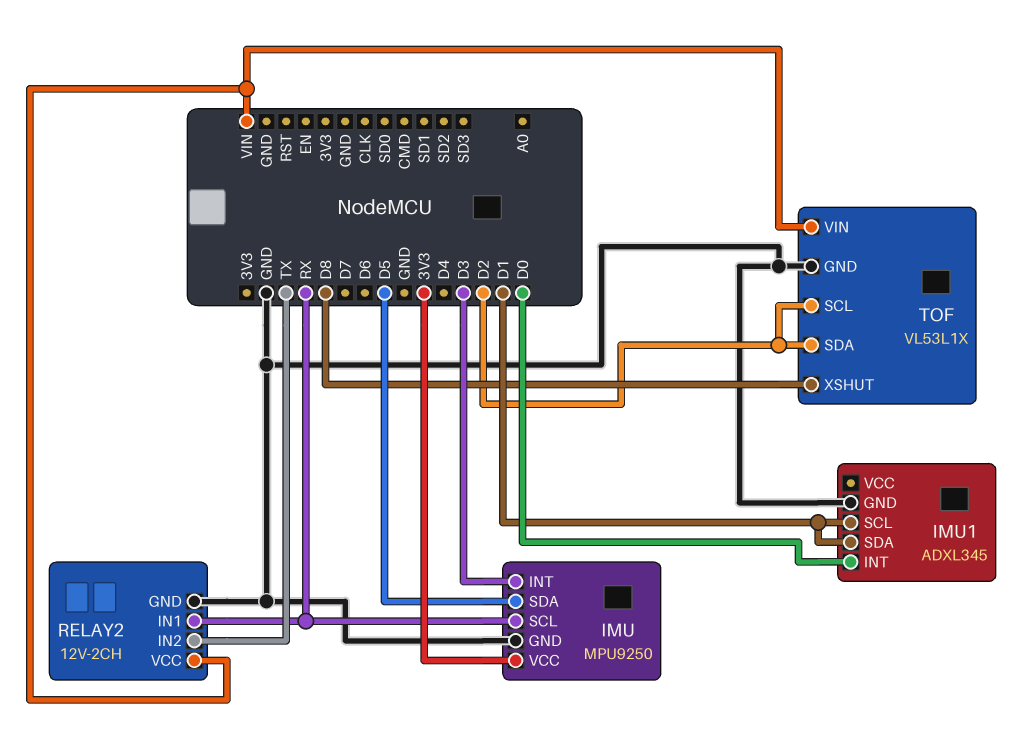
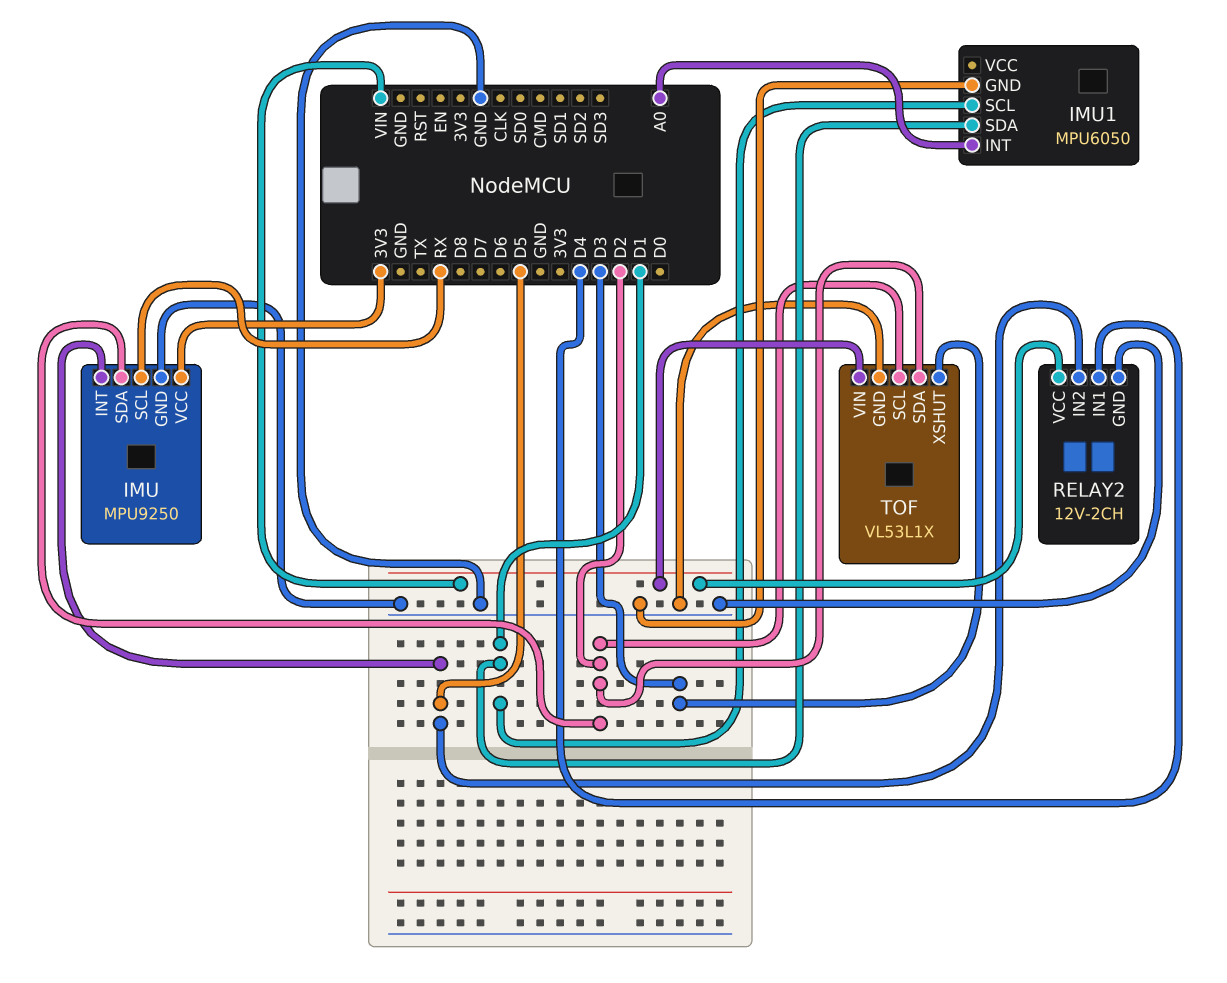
IMU pin INT: D3 -> D5
IMU pin SDA: D5 -> D2
IMU1: ADXL345 -> MPU6050
IMU1 pin INT: D0 -> A0
RELAY2 pin IN1: RX -> D4
RELAY2 pin IN2: TX -> D5
TOF pin XSHUT: D8 -> D3

